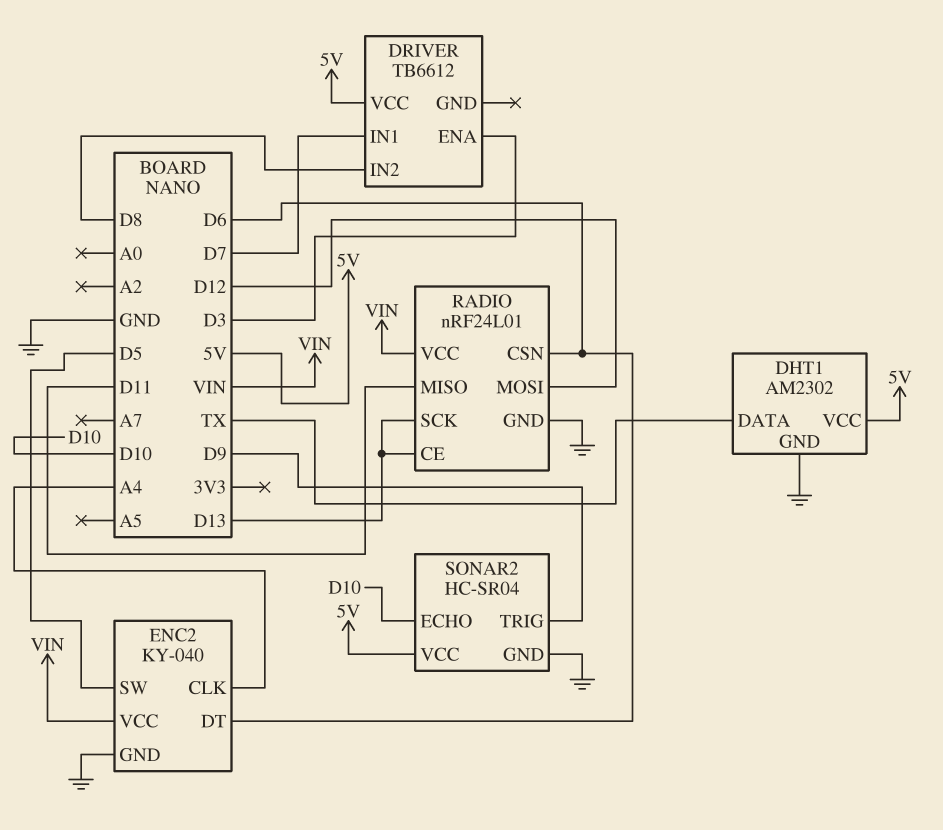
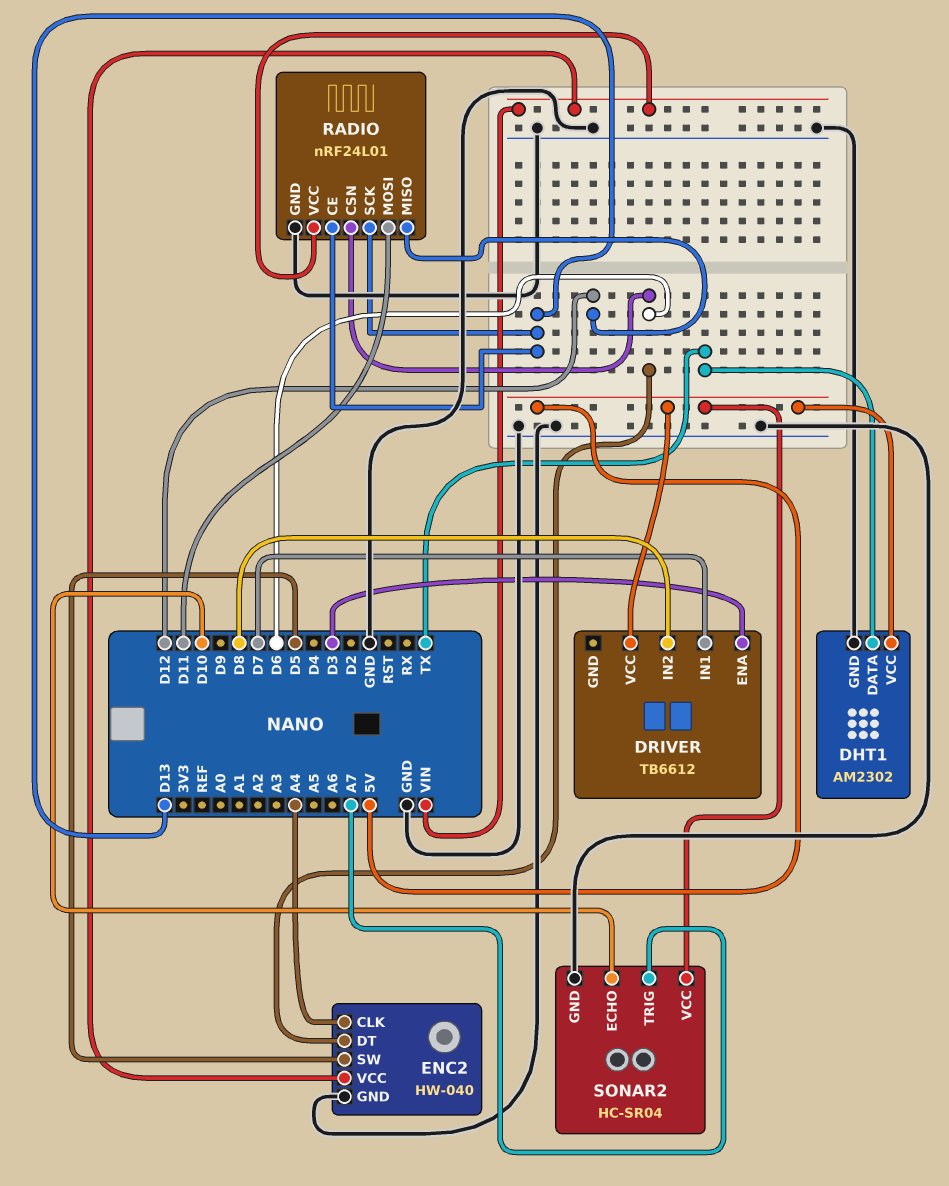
ENC2: KY-040 -> HW-040
RADIO pin MISO: D11 -> D12
RADIO pin MOSI: D12 -> D11
SONAR2 pin TRIG: D9 -> A7

